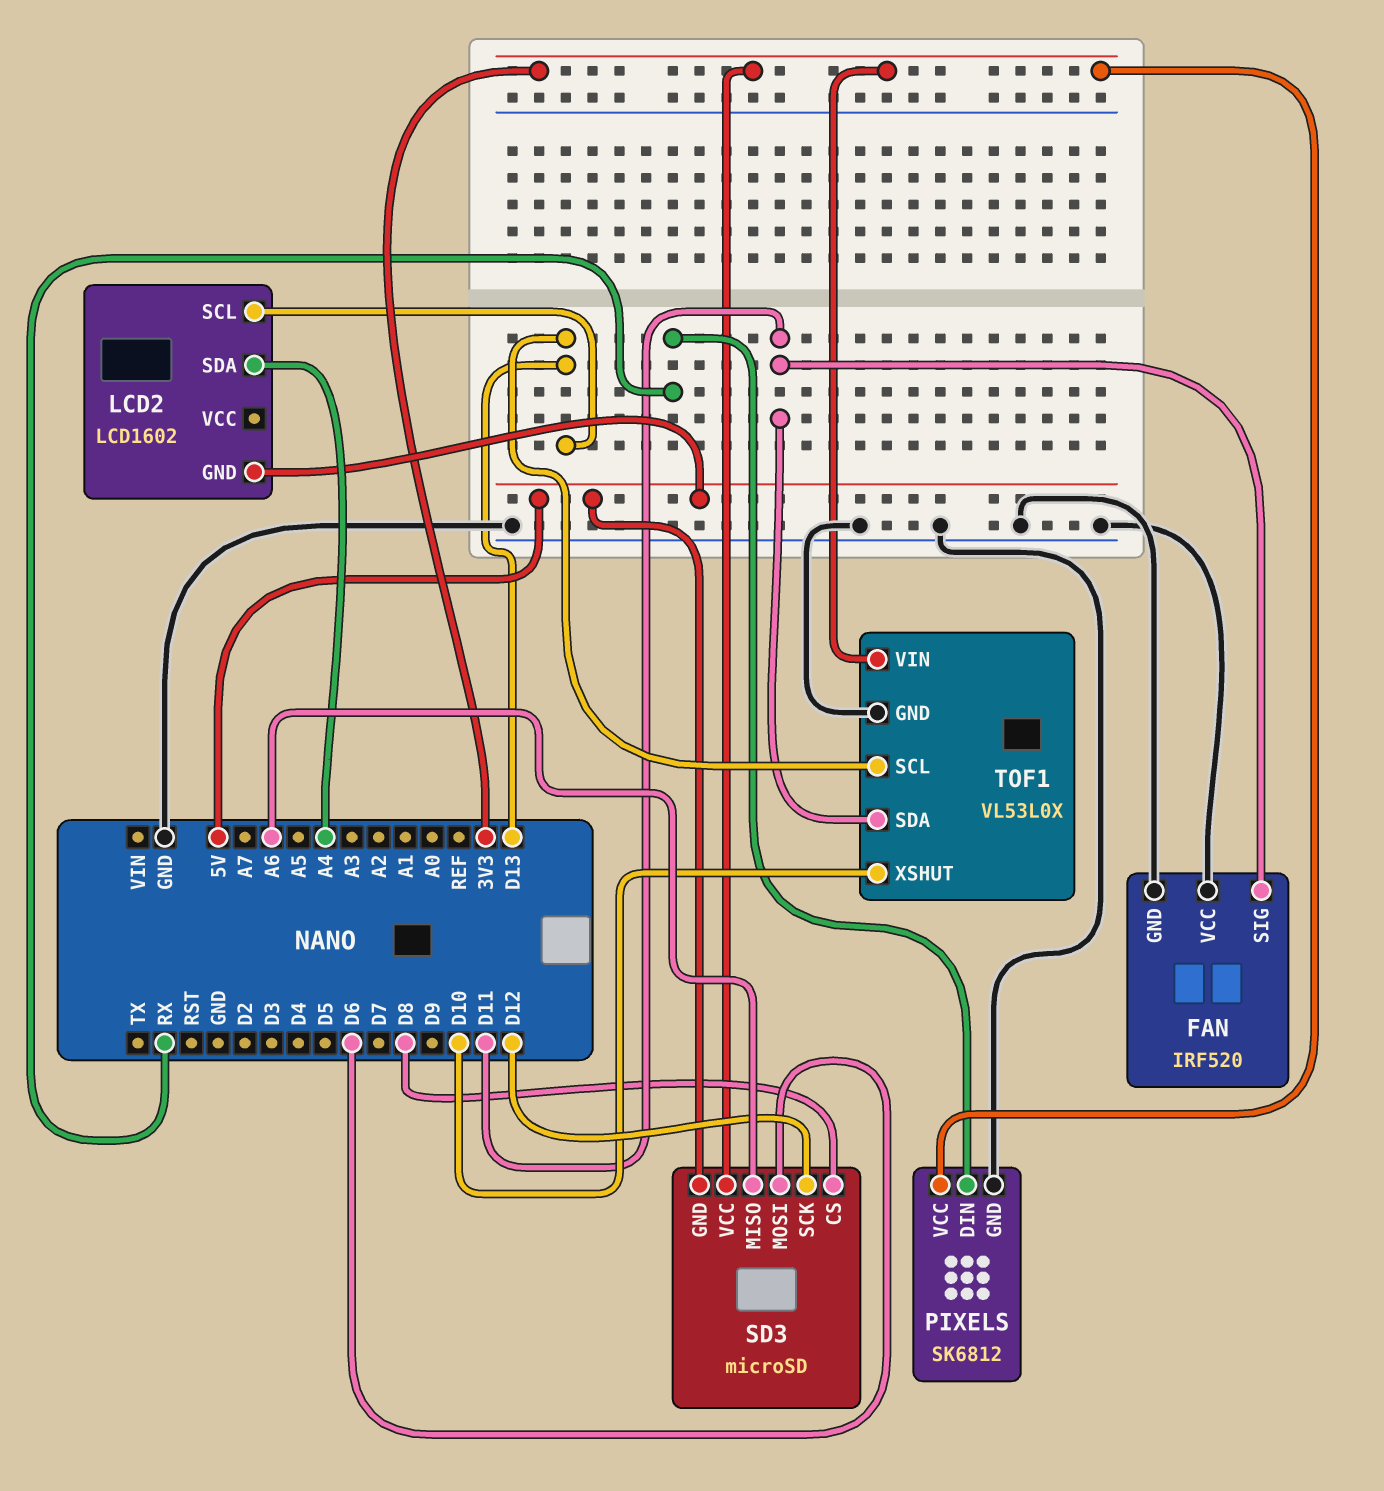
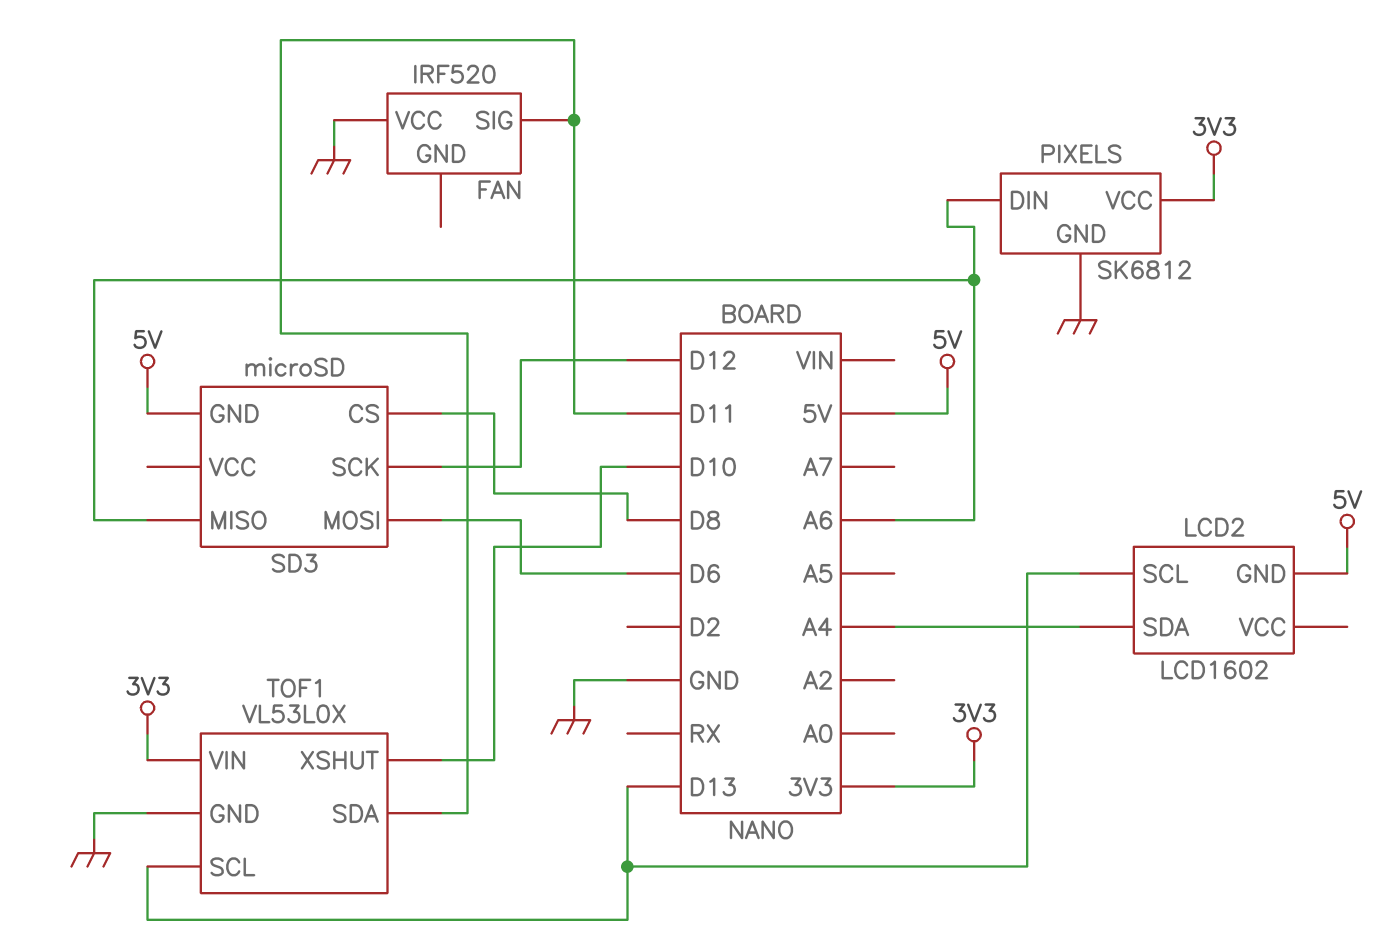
FAN pin GND: GND -> none
PIXELS pin DIN: RX -> A6
SD3 pin VCC: 3V3 -> none

